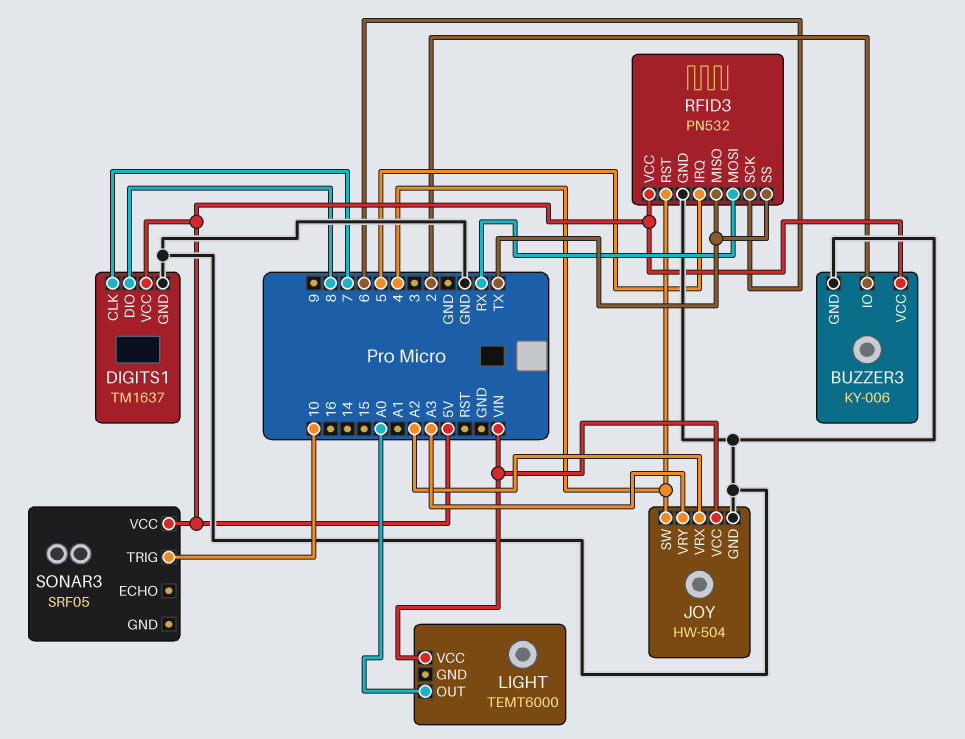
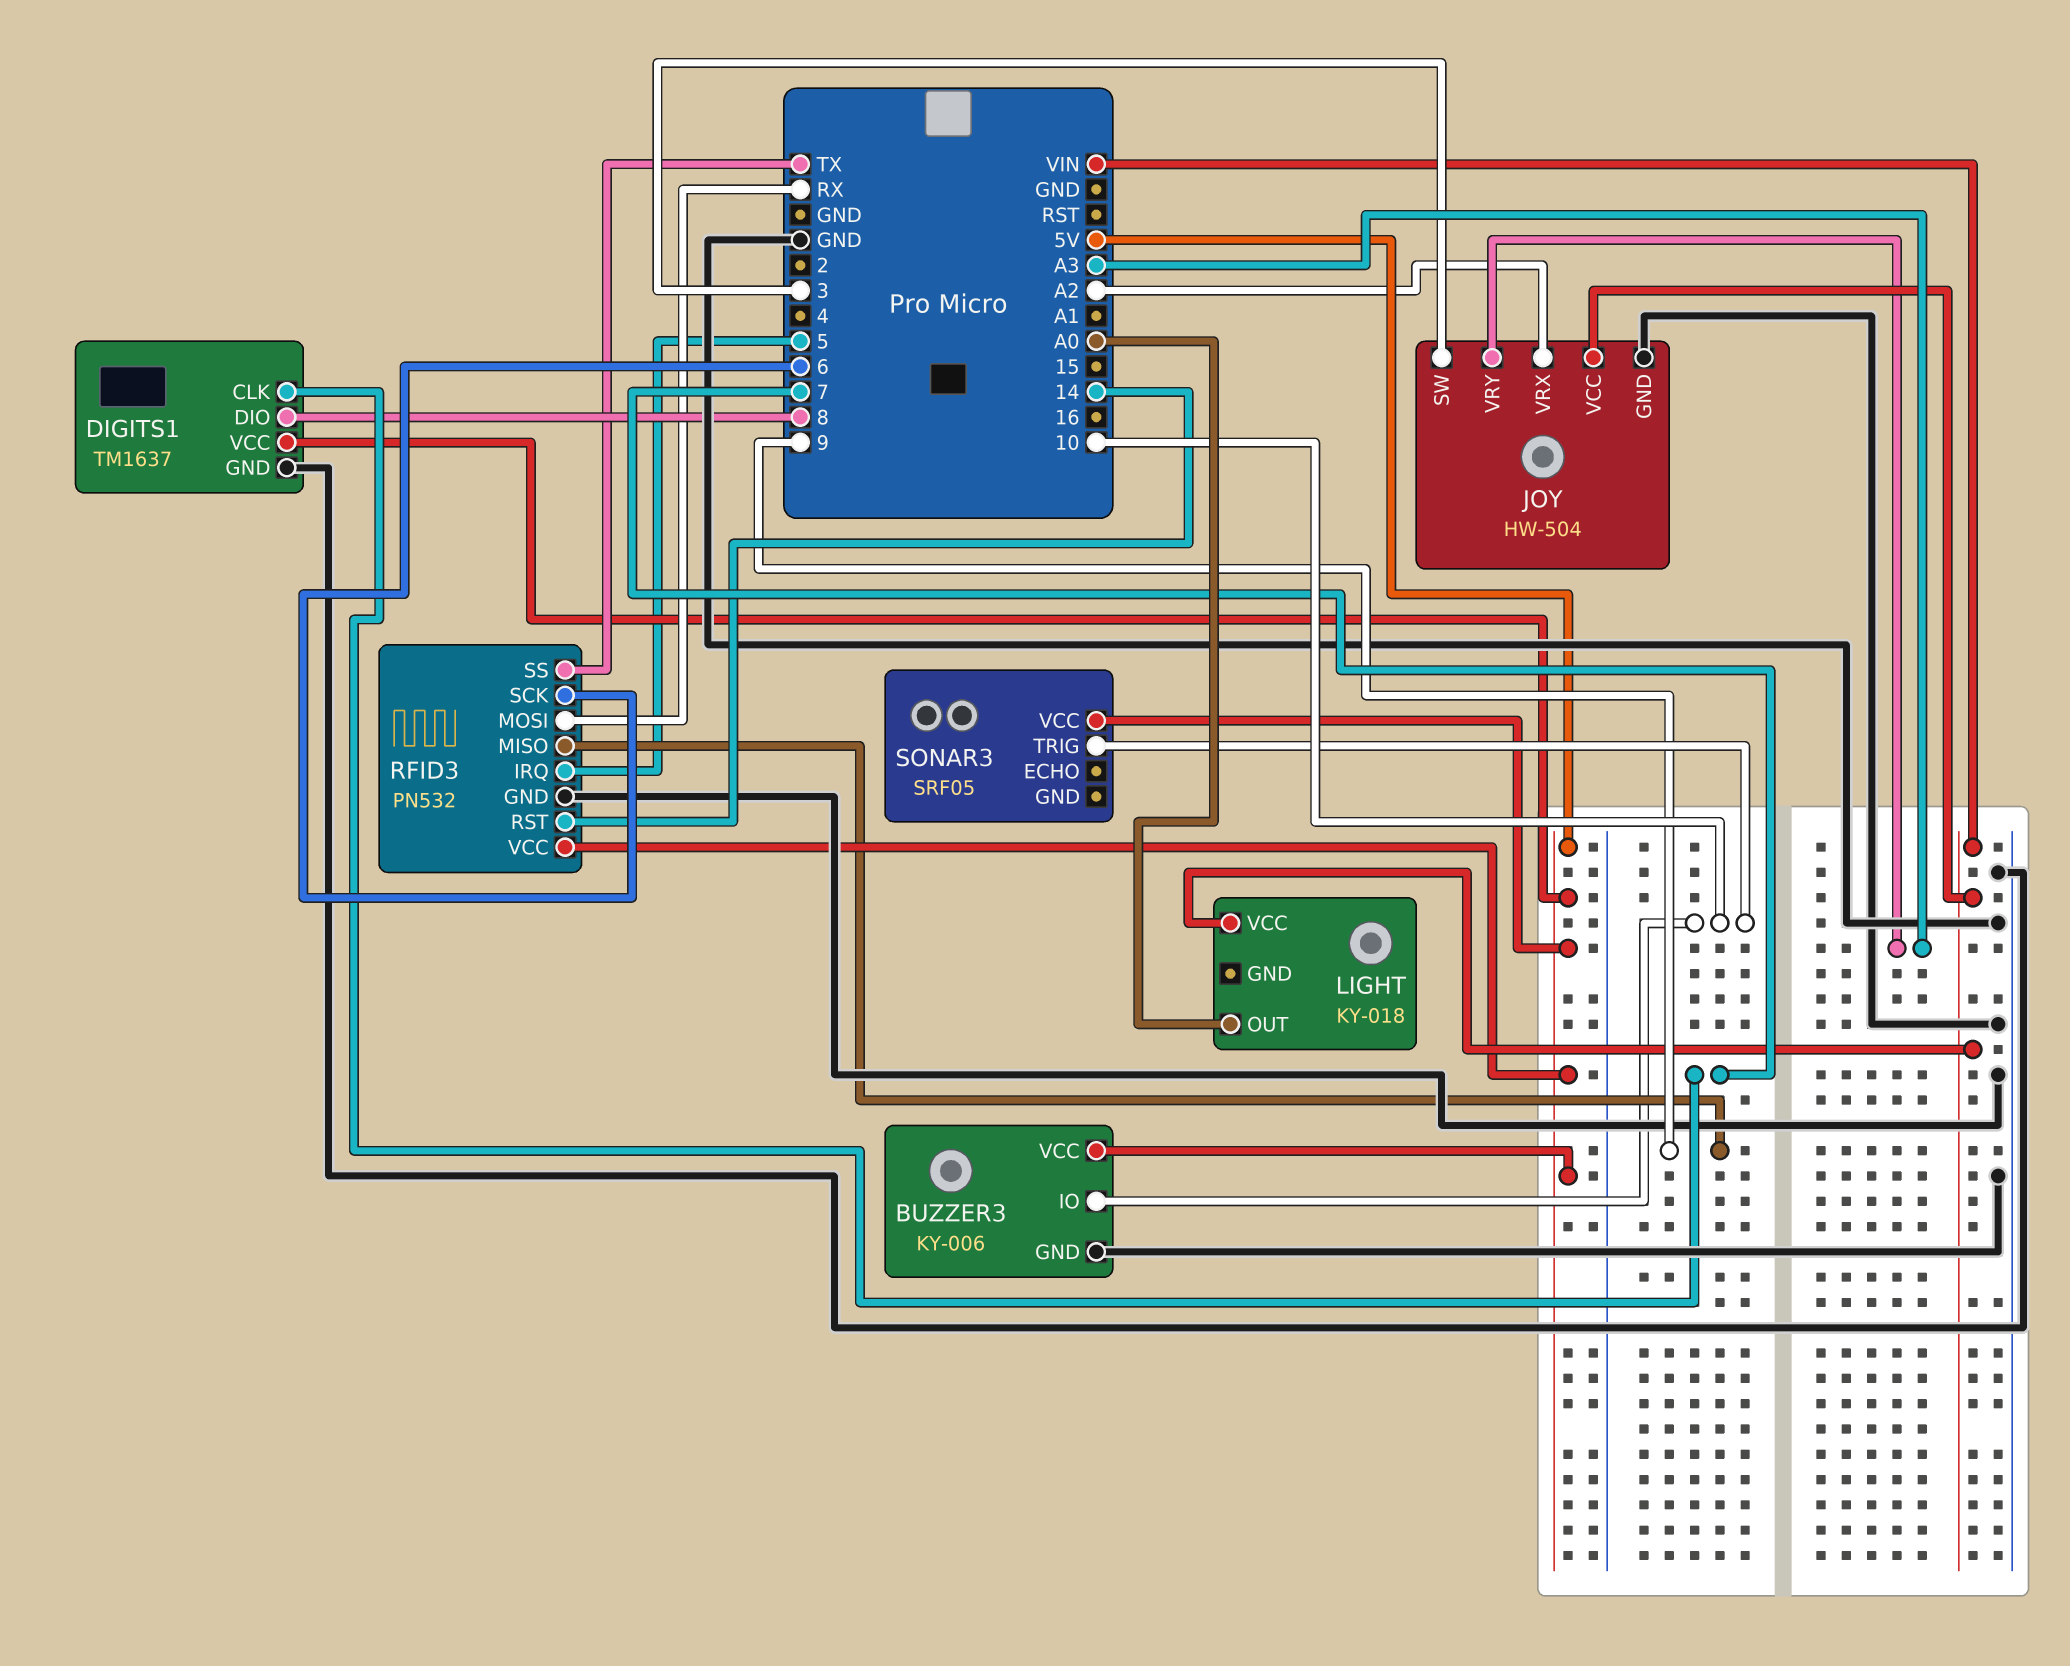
BUZZER3 pin IO: 2 -> 10
JOY pin SW: 4 -> 3
LIGHT: TEMT6000 -> KY-018
RFID3 pin MISO: TX -> 9
RFID3 pin RST: 4 -> 14

